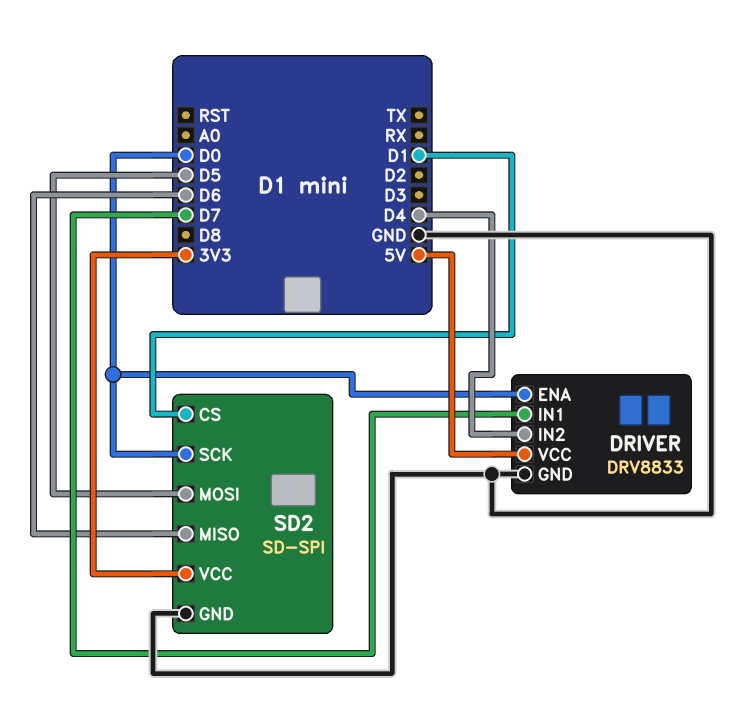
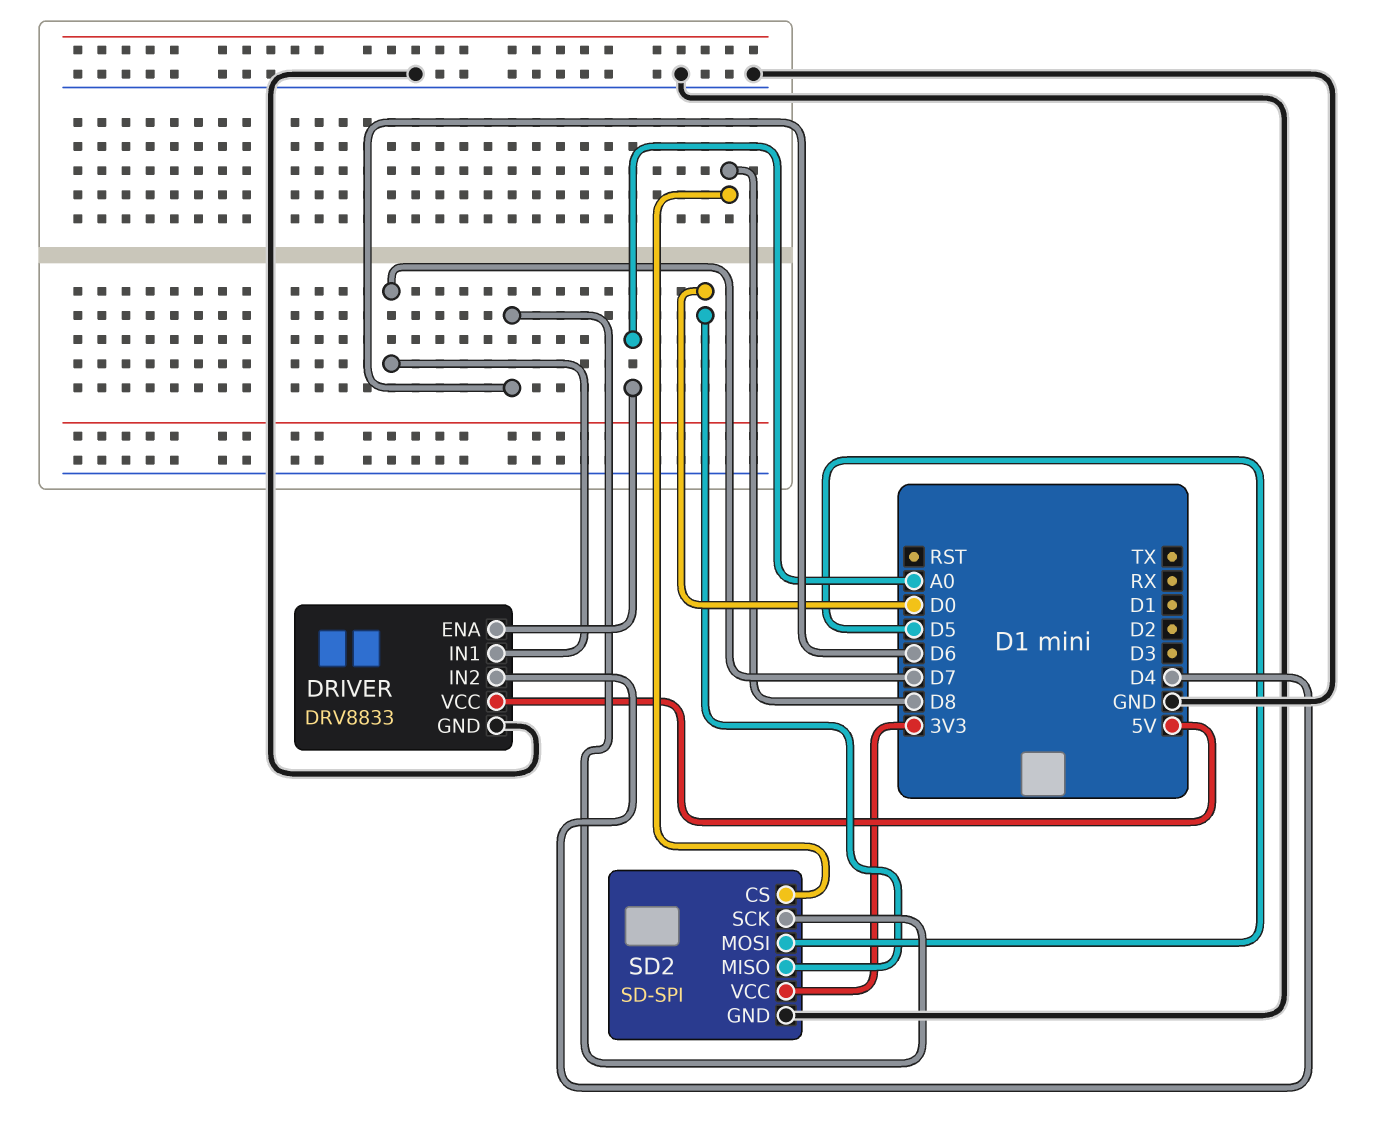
DRIVER pin ENA: D0 -> A0
SD2 pin CS: D1 -> D8
SD2 pin MISO: D6 -> D0
SD2 pin SCK: D0 -> D6

